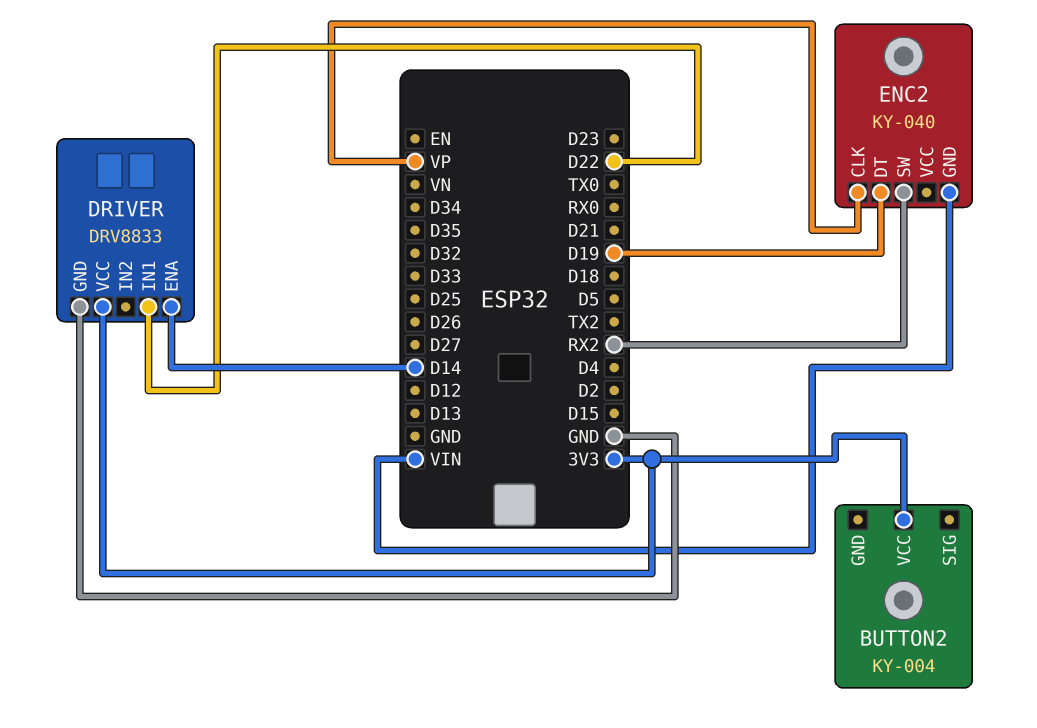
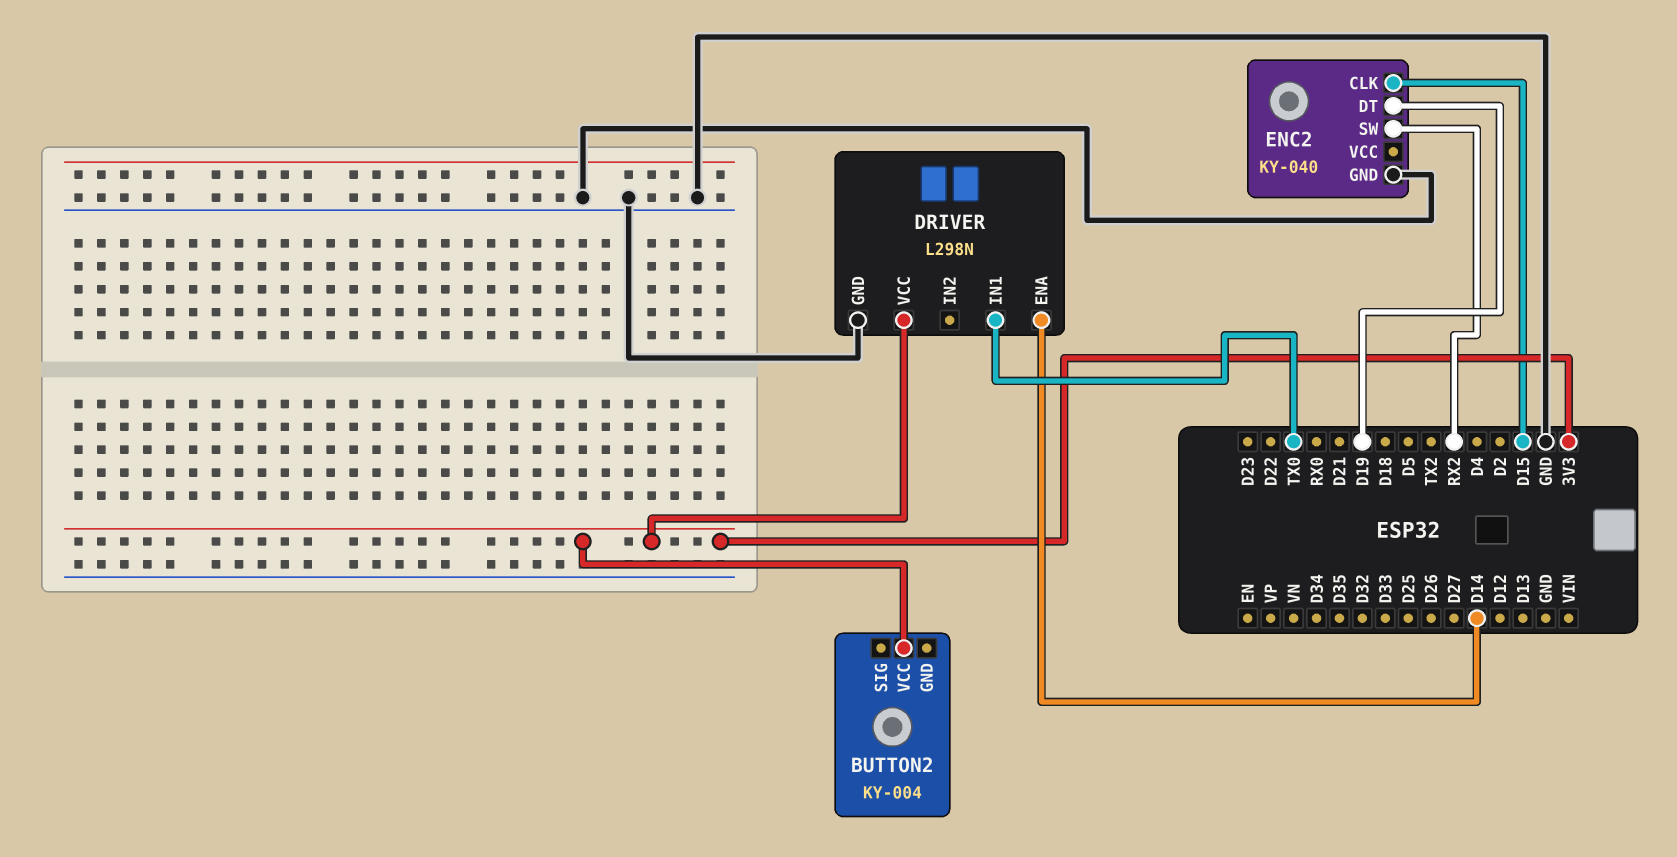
DRIVER: DRV8833 -> L298N
DRIVER pin IN1: D22 -> TX0
ENC2 pin CLK: VP -> D15
ENC2 pin GND: VIN -> GND

